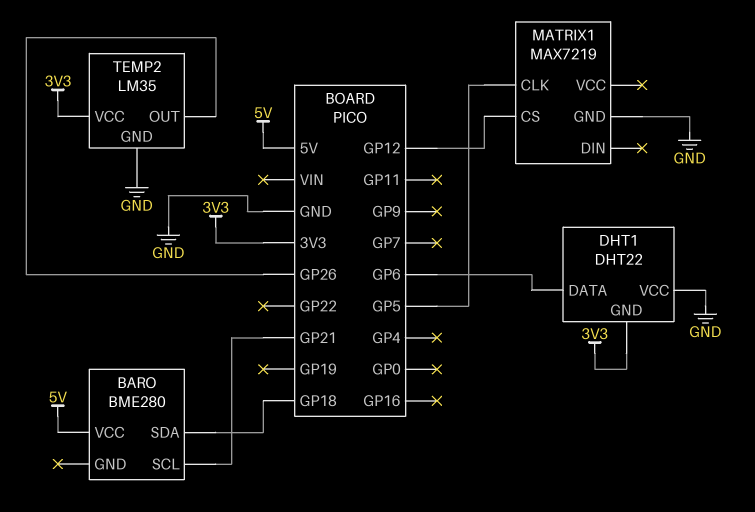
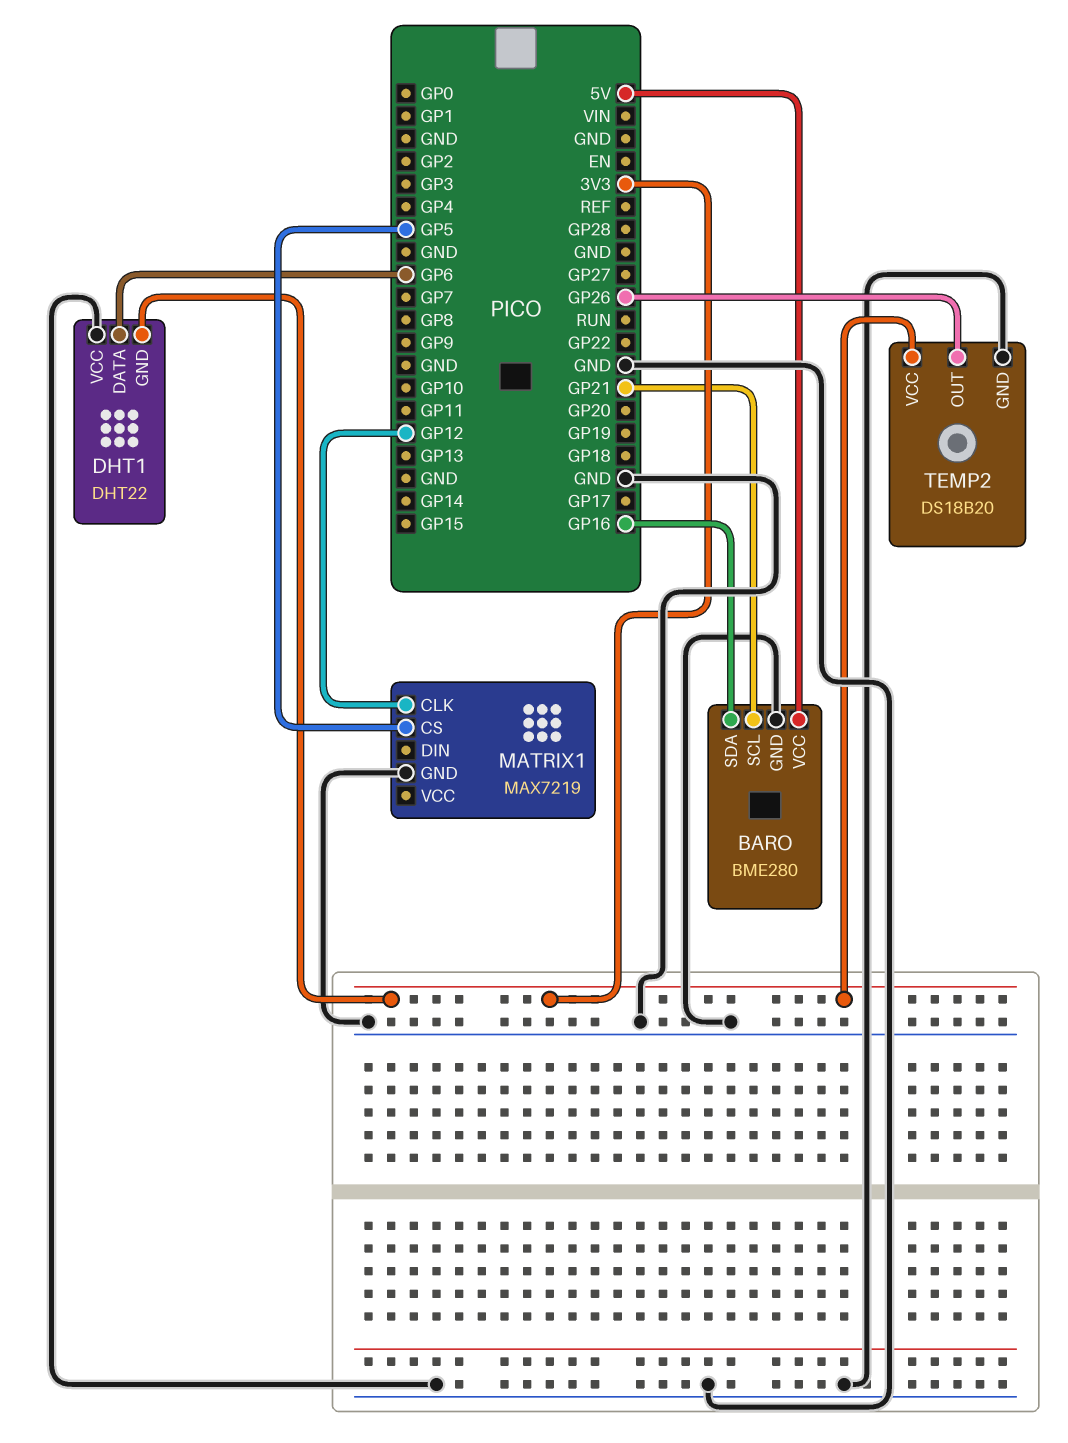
BARO pin GND: none -> GND
BARO pin SDA: GP18 -> GP16
MATRIX1 pin CLK: GP5 -> GP12
MATRIX1 pin CS: GP12 -> GP5
TEMP2: LM35 -> DS18B20

